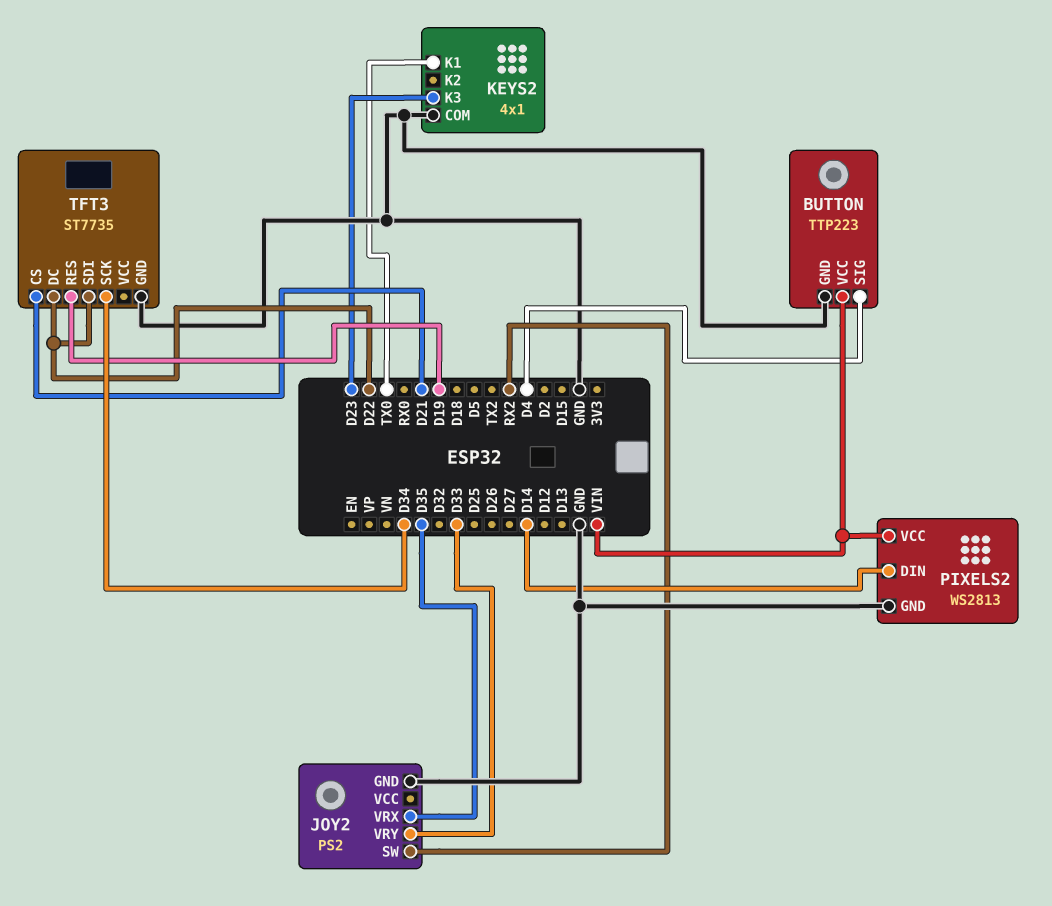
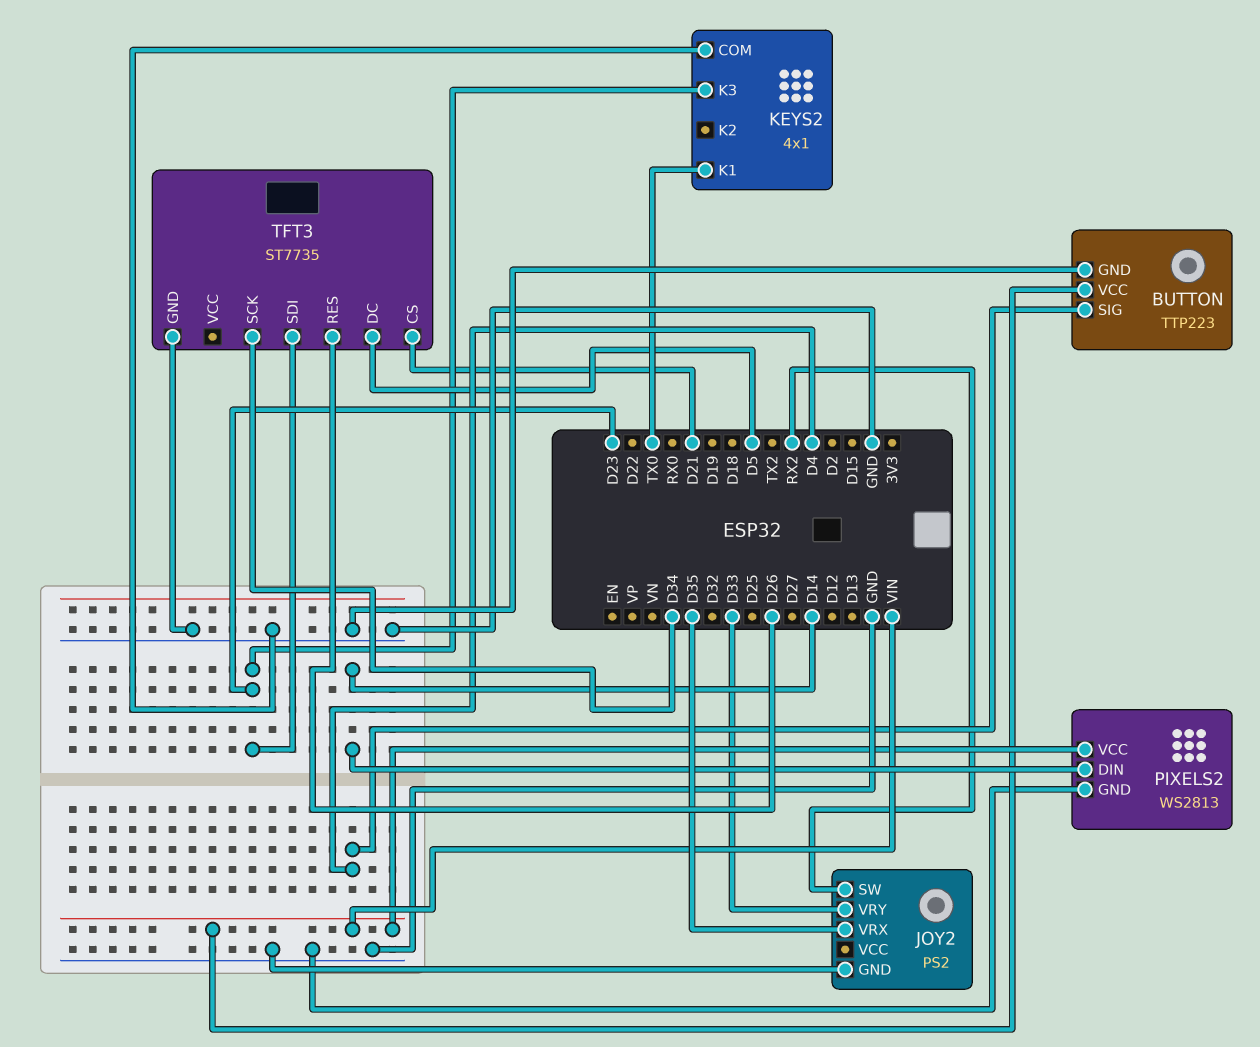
TFT3 pin DC: D22 -> D5
TFT3 pin RES: D19 -> D26
TFT3 pin SDI: D22 -> D23

